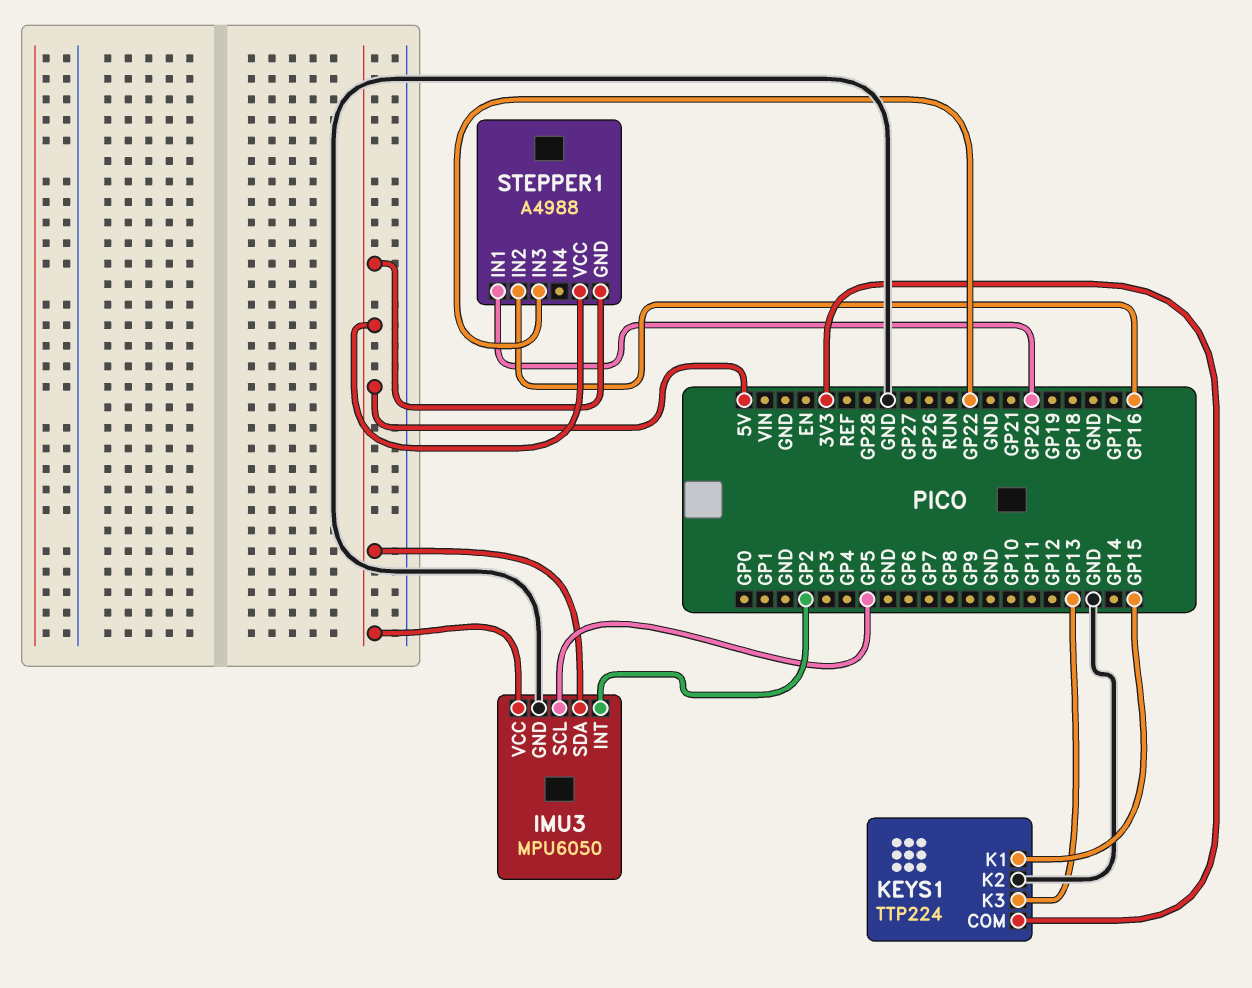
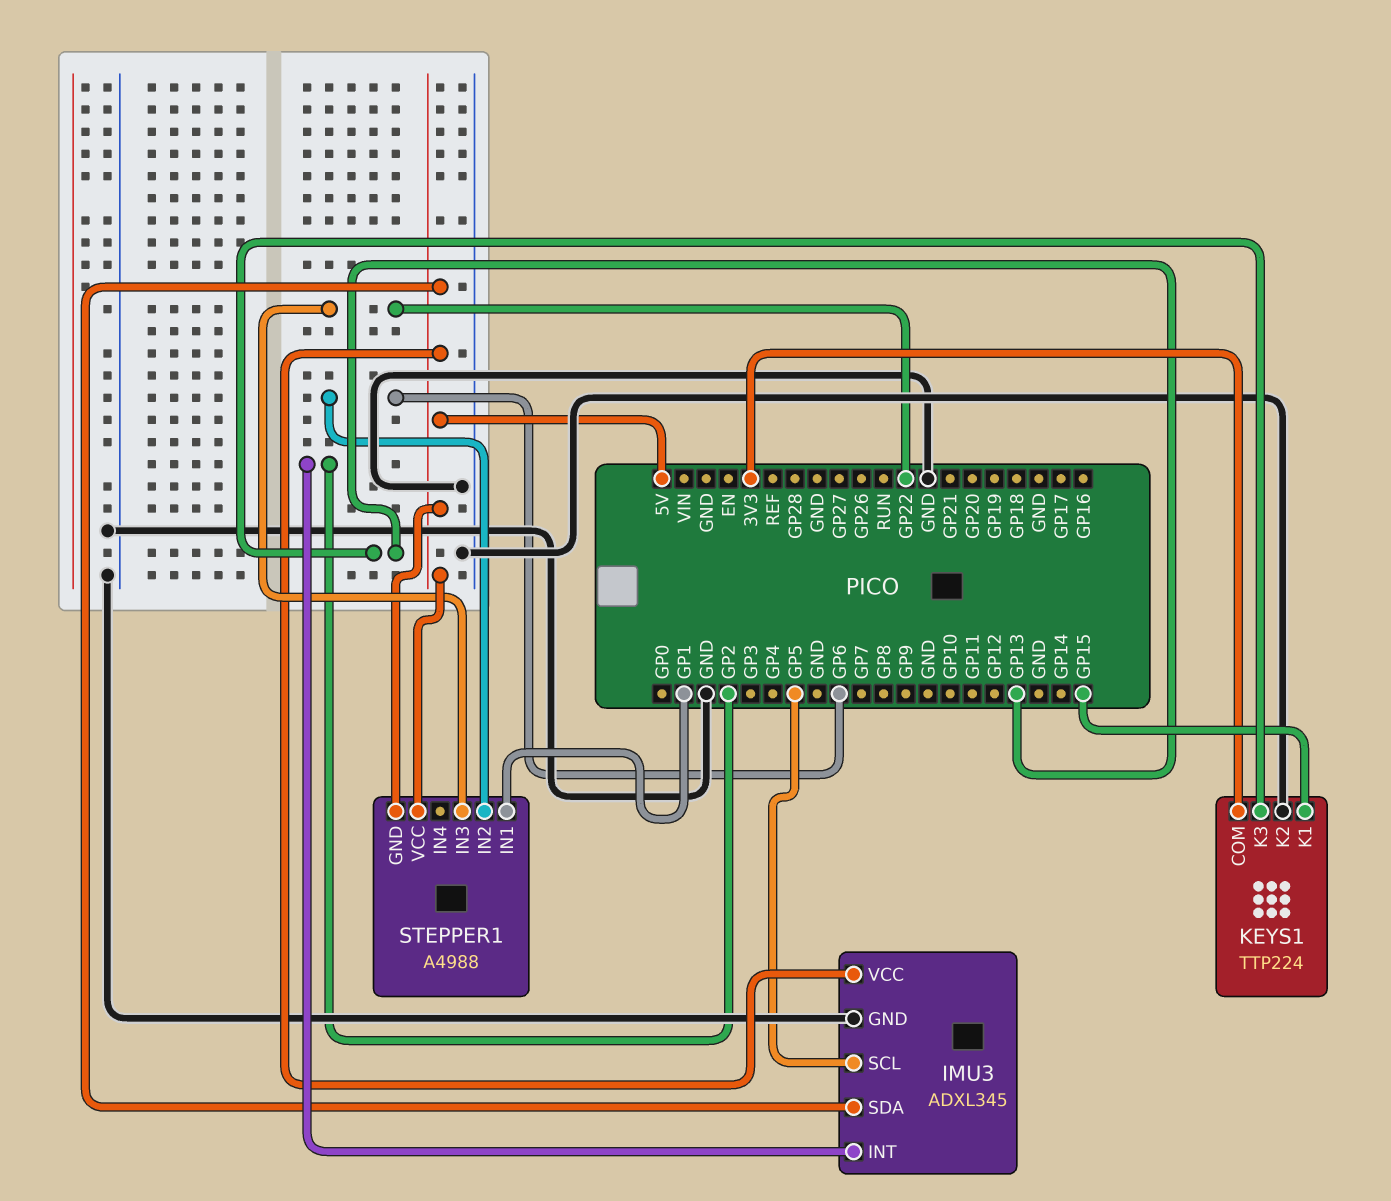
IMU3: MPU6050 -> ADXL345
STEPPER1 pin IN1: GP20 -> GP1
STEPPER1 pin IN2: GP16 -> GP6

